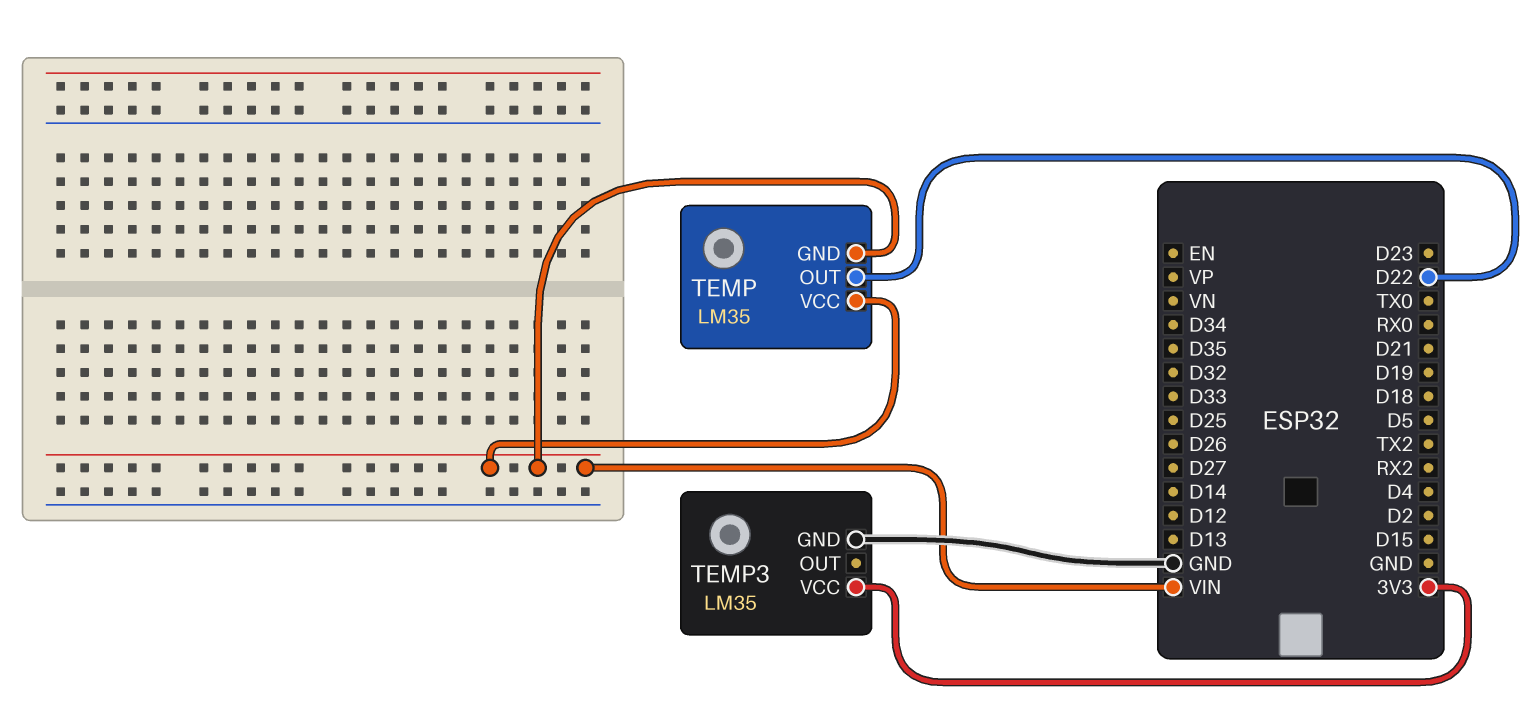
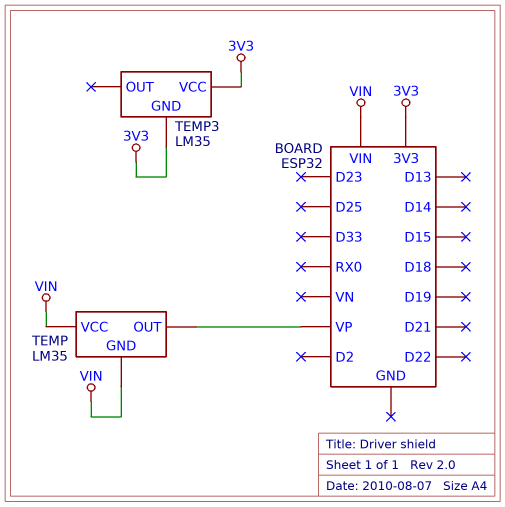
TEMP pin OUT: D22 -> VP
TEMP3 pin GND: GND -> 3V3

